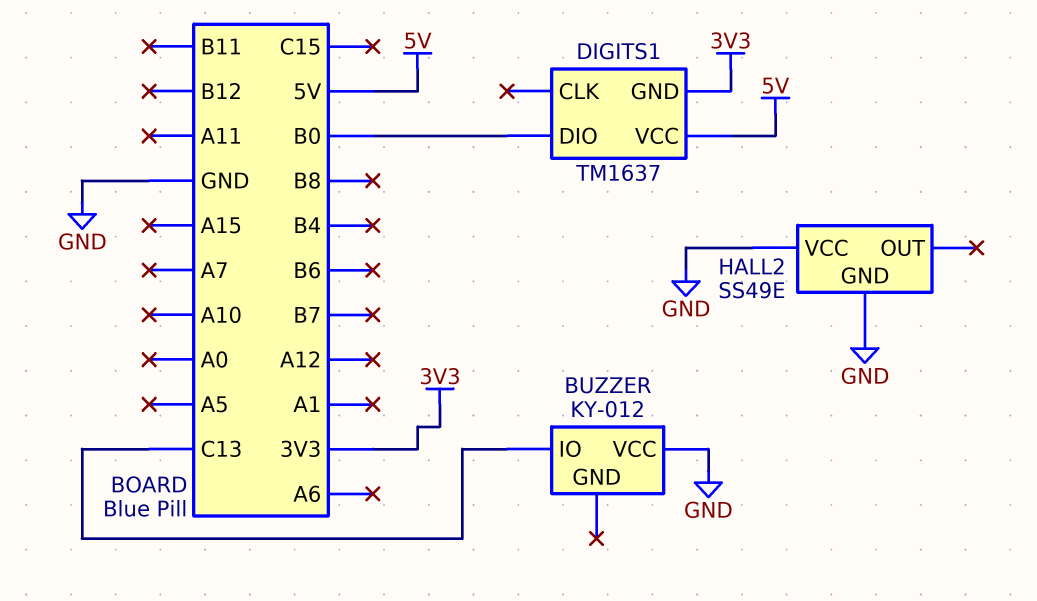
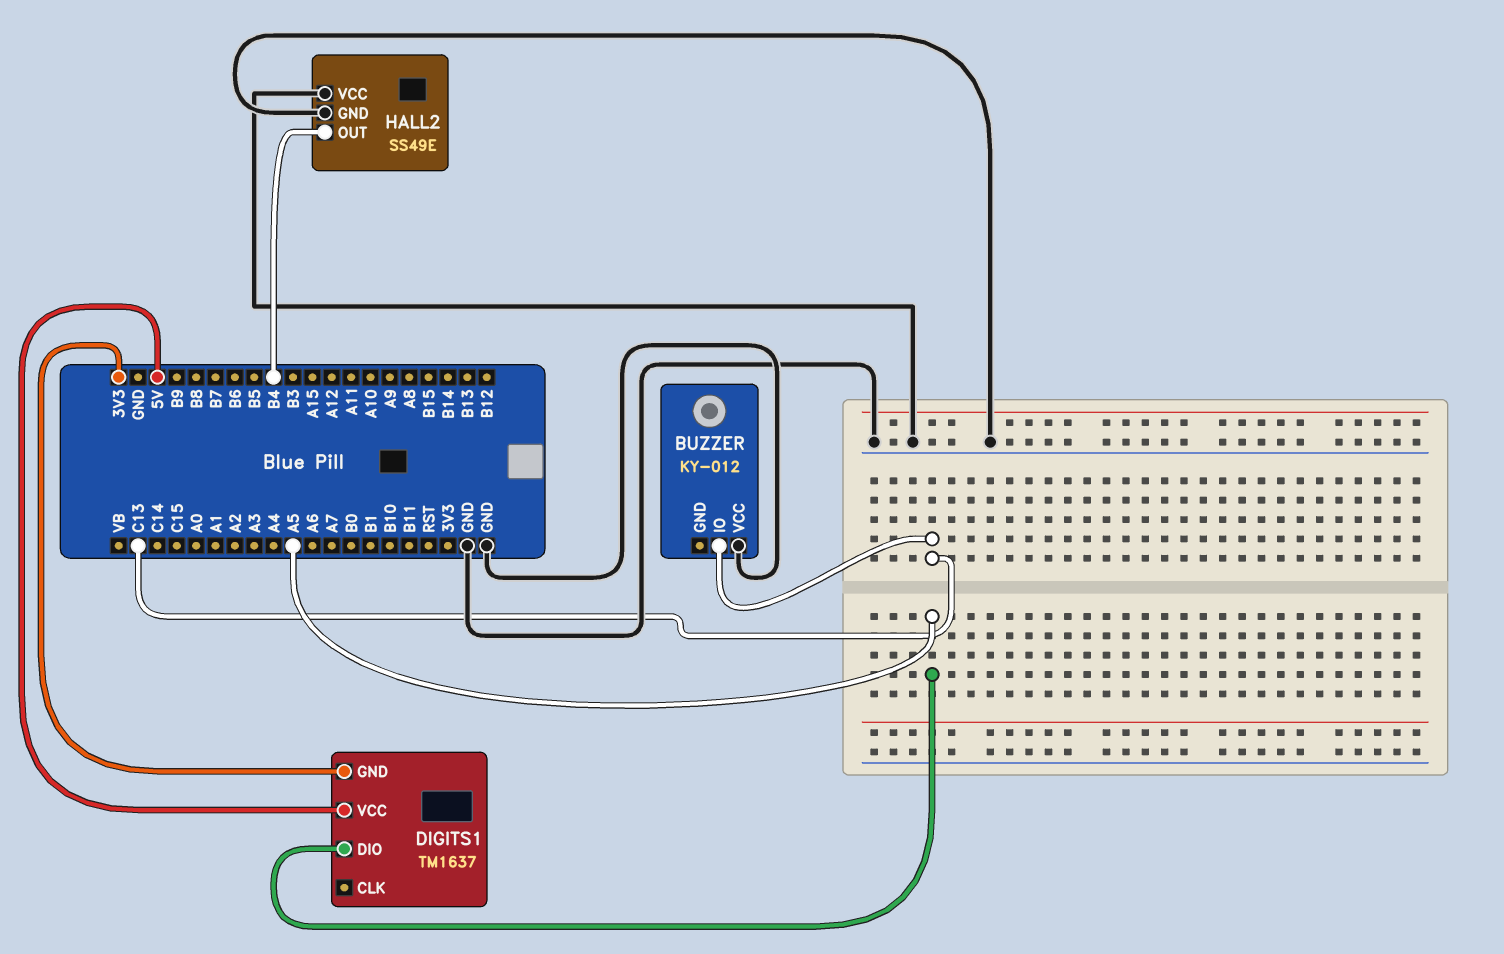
DIGITS1 pin DIO: B0 -> A5
HALL2 pin OUT: none -> B4

